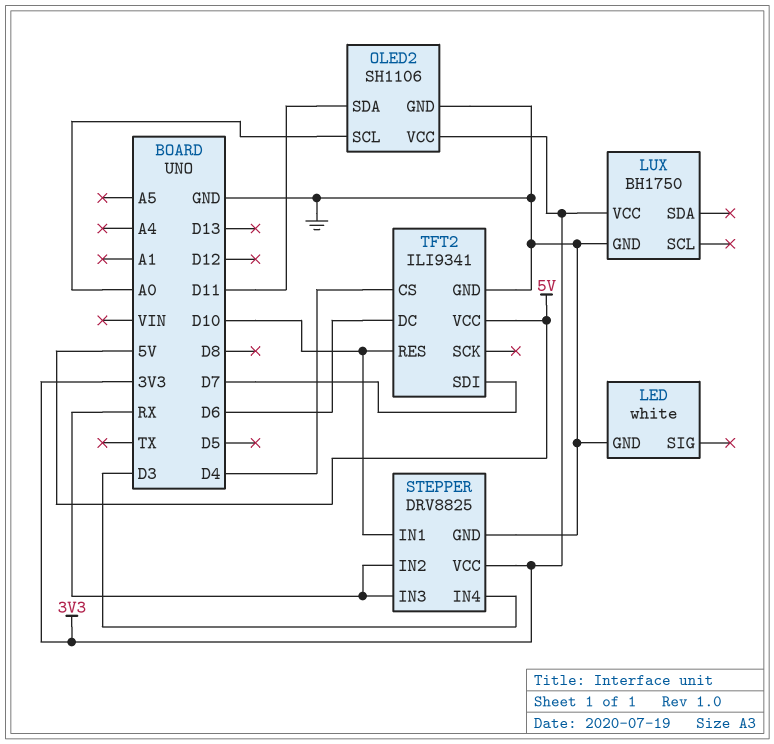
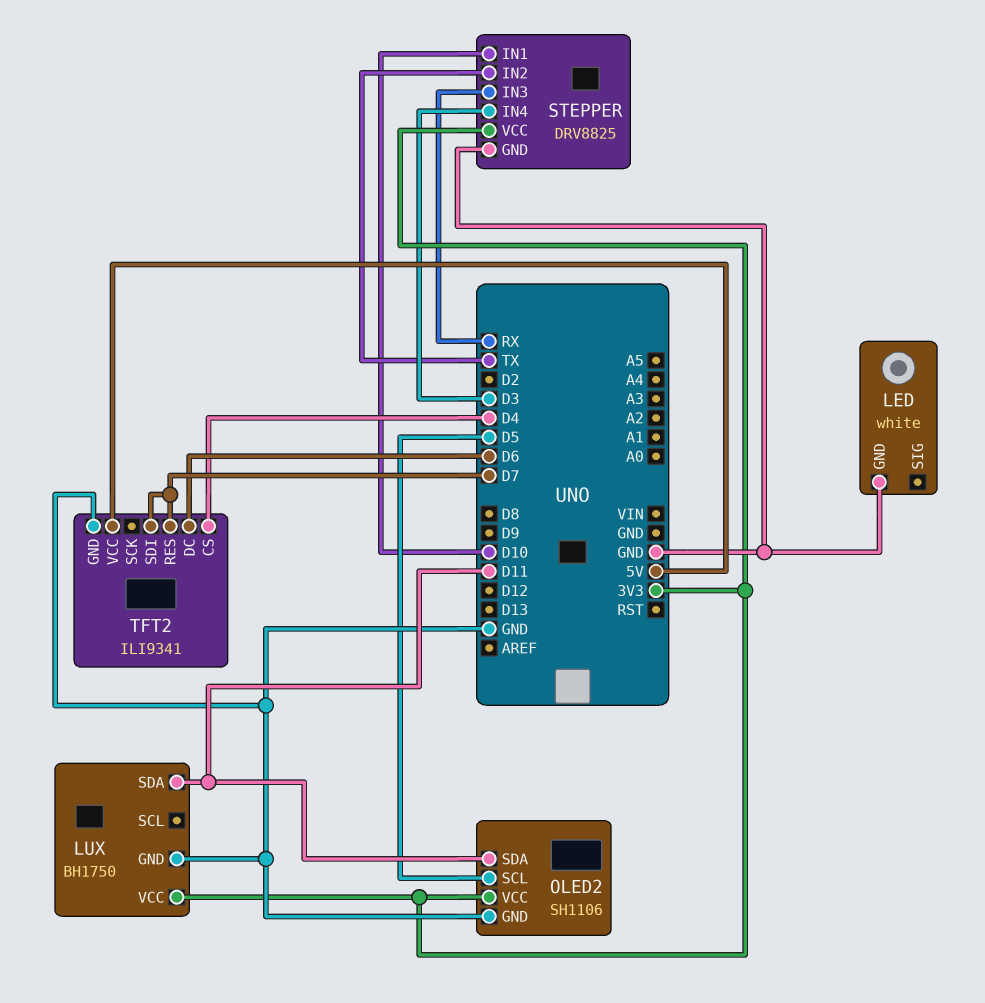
LUX pin SDA: none -> D11
OLED2 pin SCL: A0 -> D5
STEPPER pin IN2: RX -> TX
TFT2 pin RES: D10 -> D7

